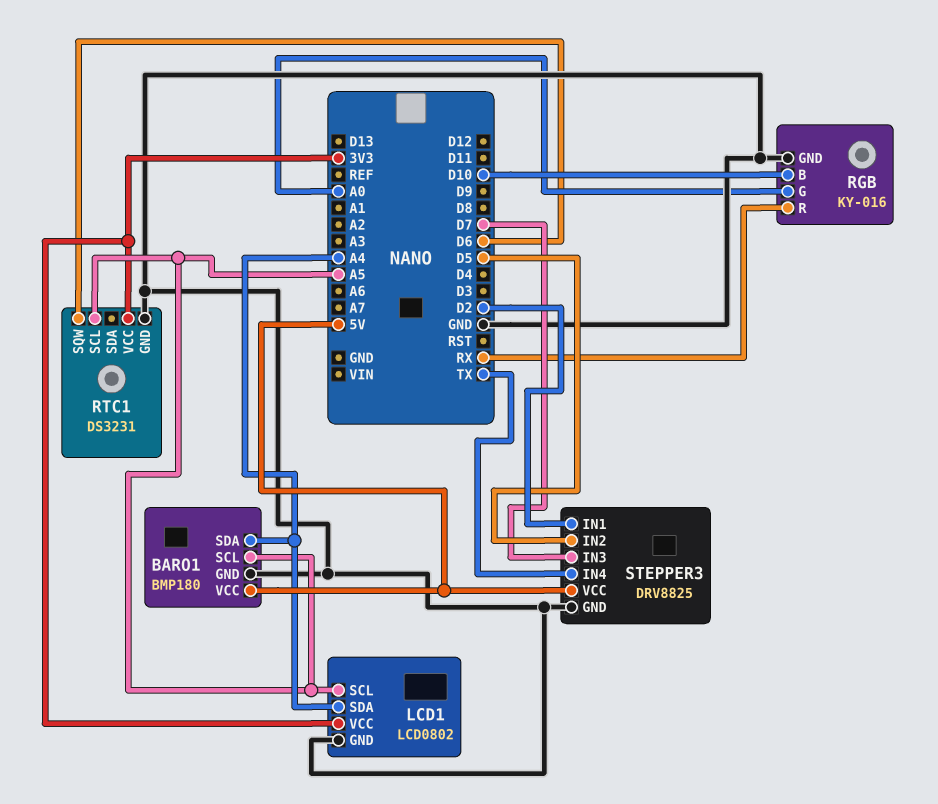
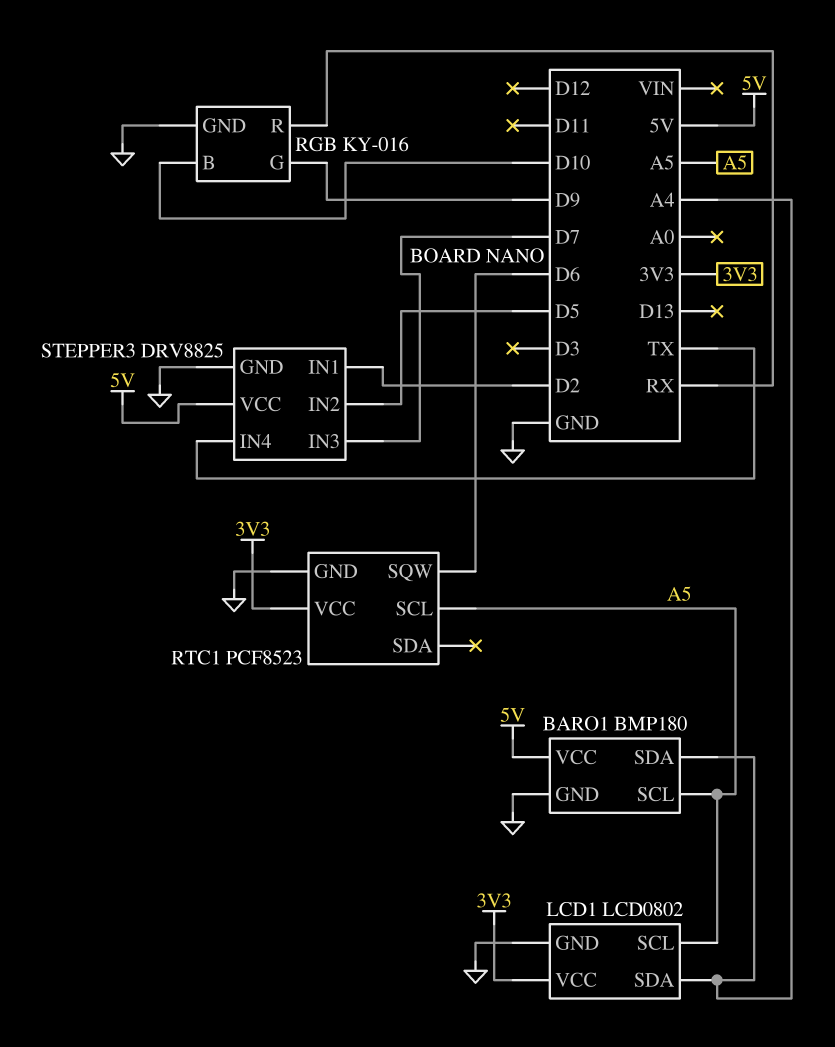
RGB pin G: A0 -> D9
RTC1: DS3231 -> PCF8523

